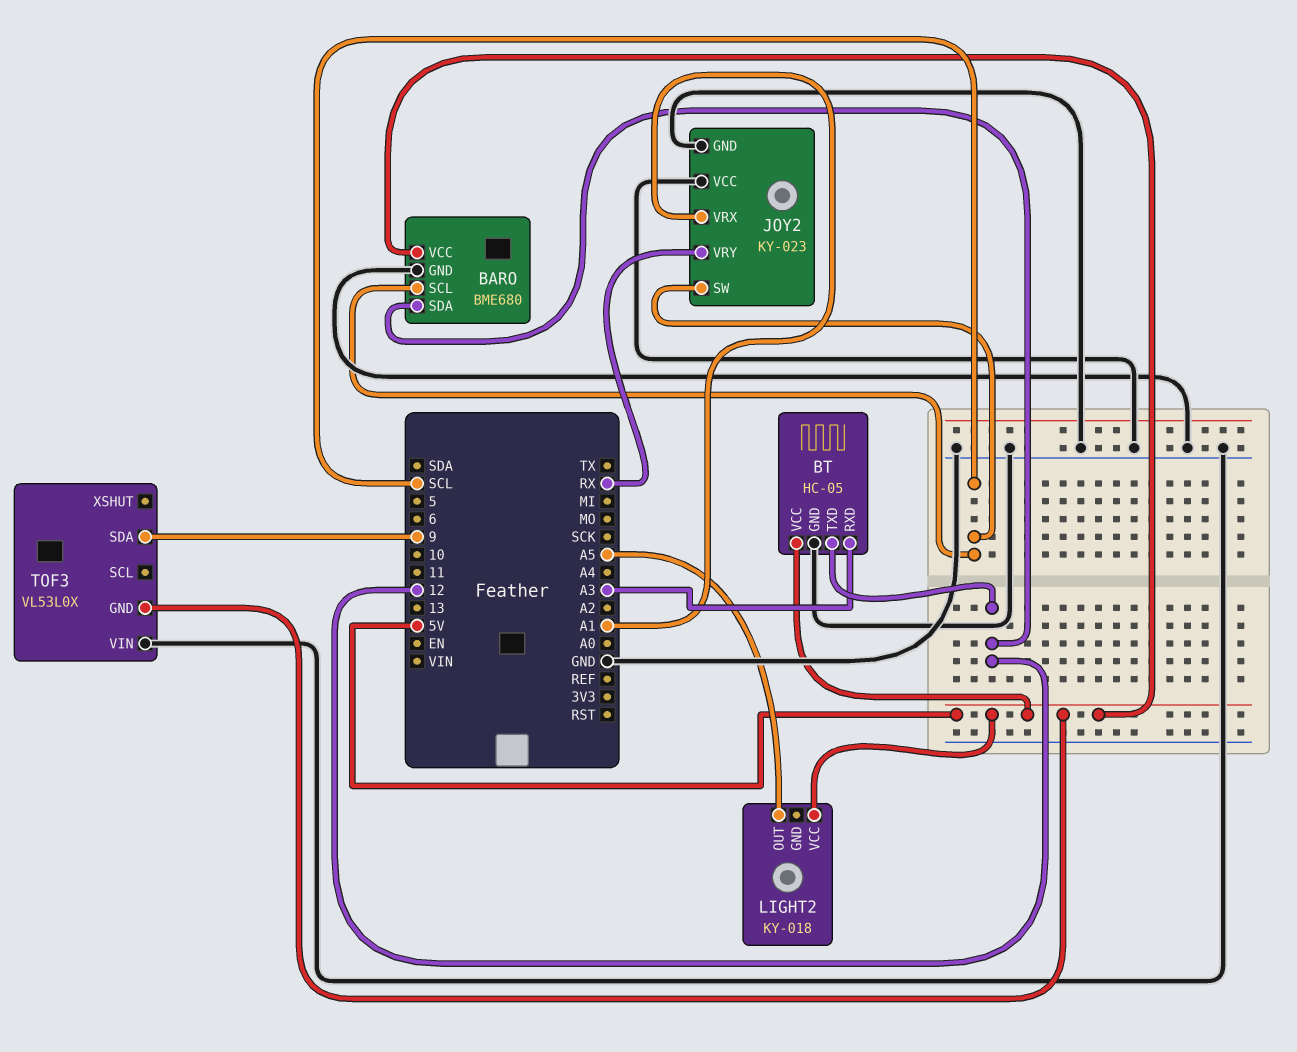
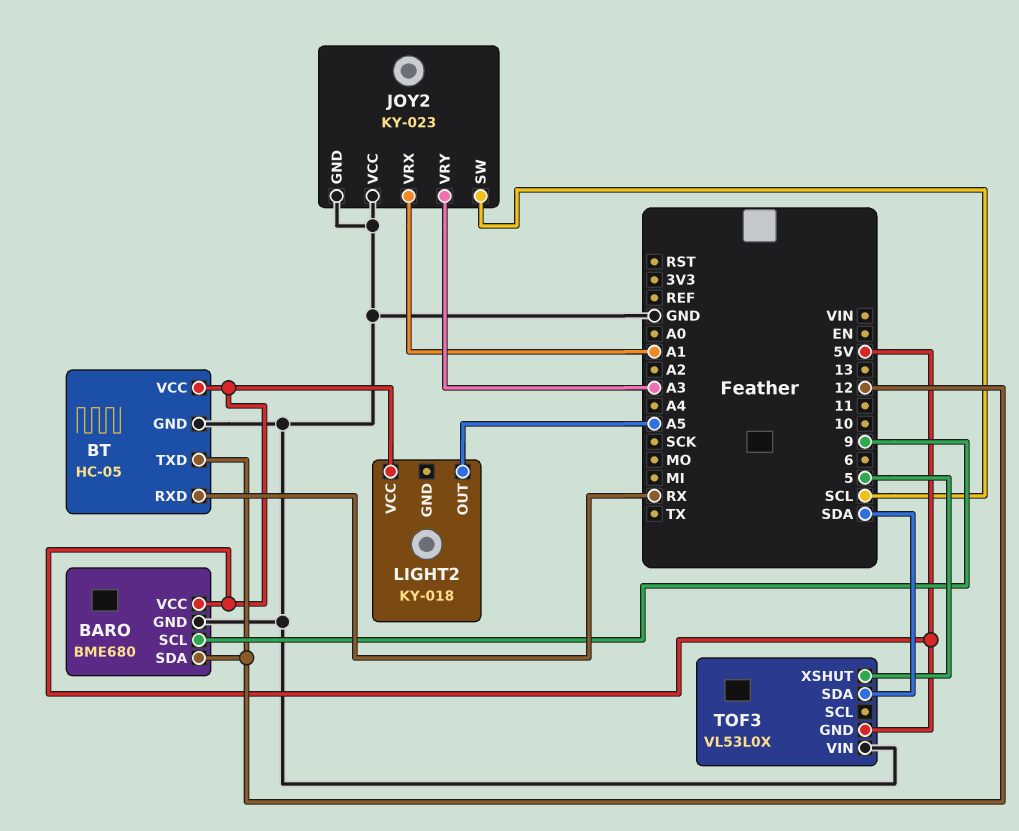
BARO pin SCL: SCL -> 9
BT pin RXD: A3 -> RX
JOY2 pin VRY: RX -> A3
TOF3 pin SDA: 9 -> SDA
TOF3 pin XSHUT: none -> 5

